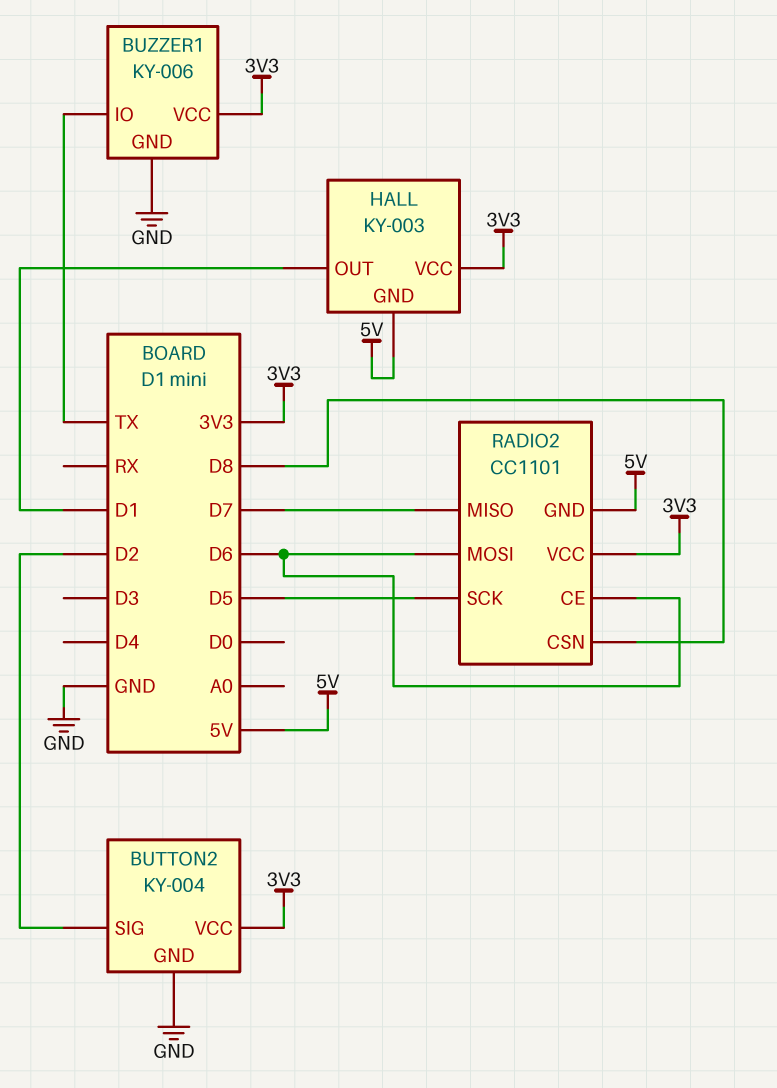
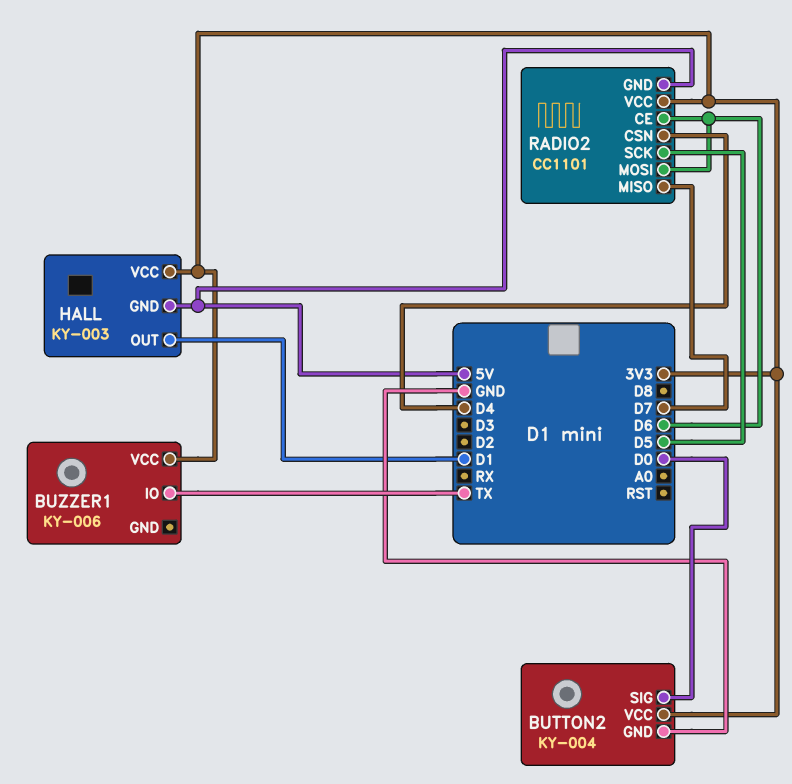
BUTTON2 pin SIG: D2 -> D0
BUZZER1 pin GND: GND -> none
RADIO2 pin CSN: D8 -> D4

